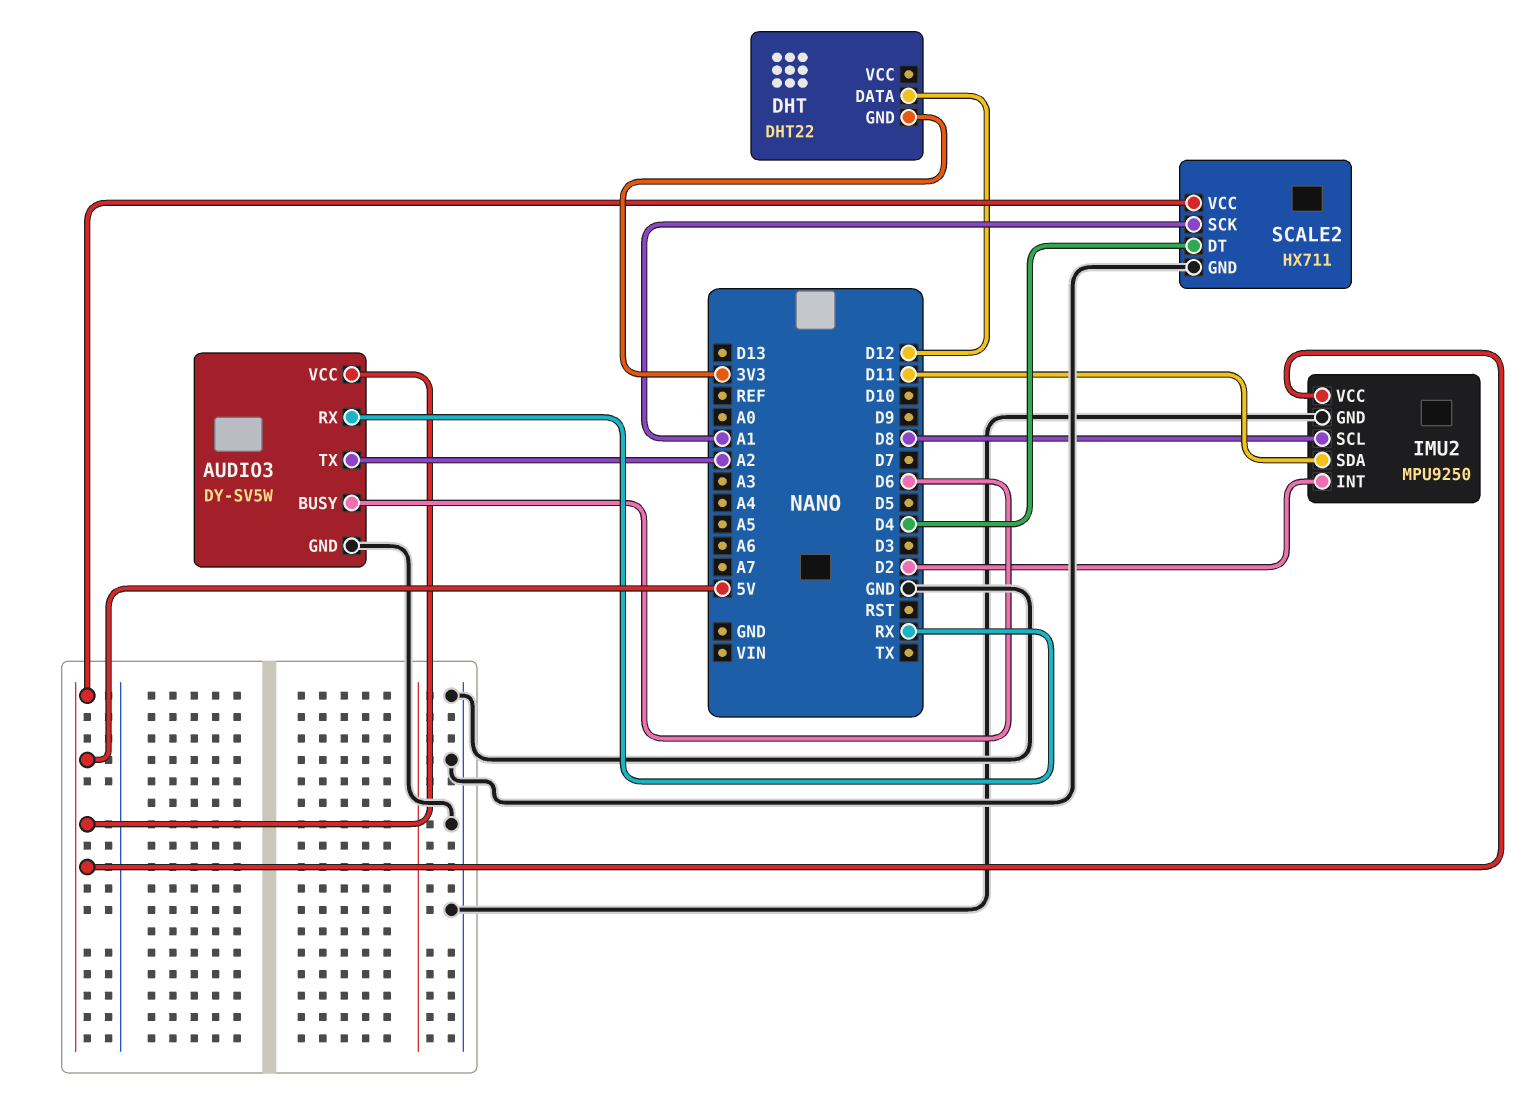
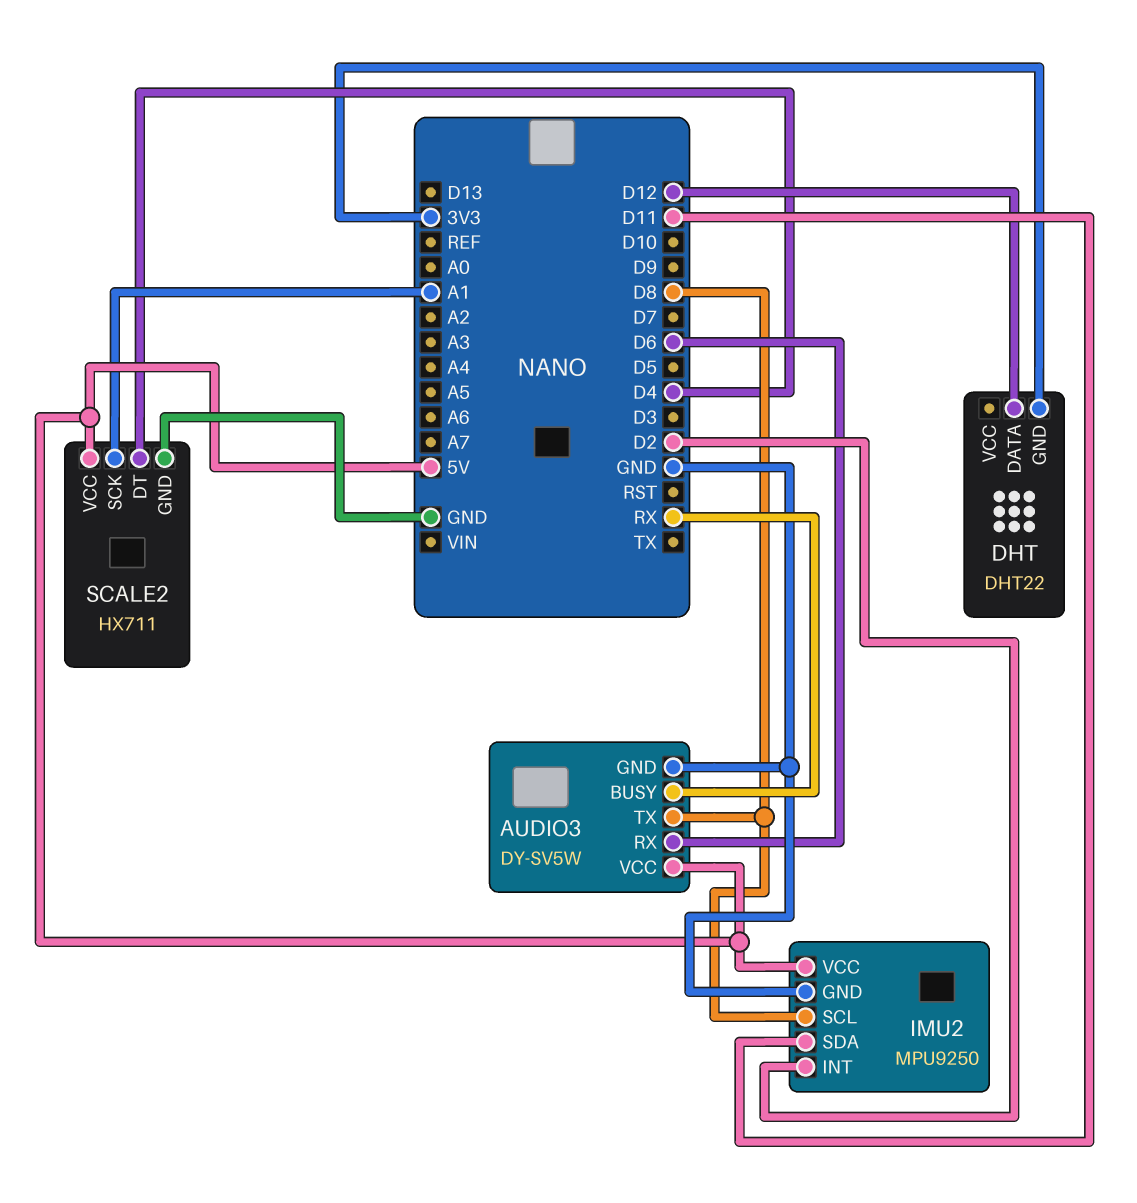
AUDIO3 pin BUSY: D6 -> RX
AUDIO3 pin RX: RX -> D6
AUDIO3 pin TX: A2 -> D8

